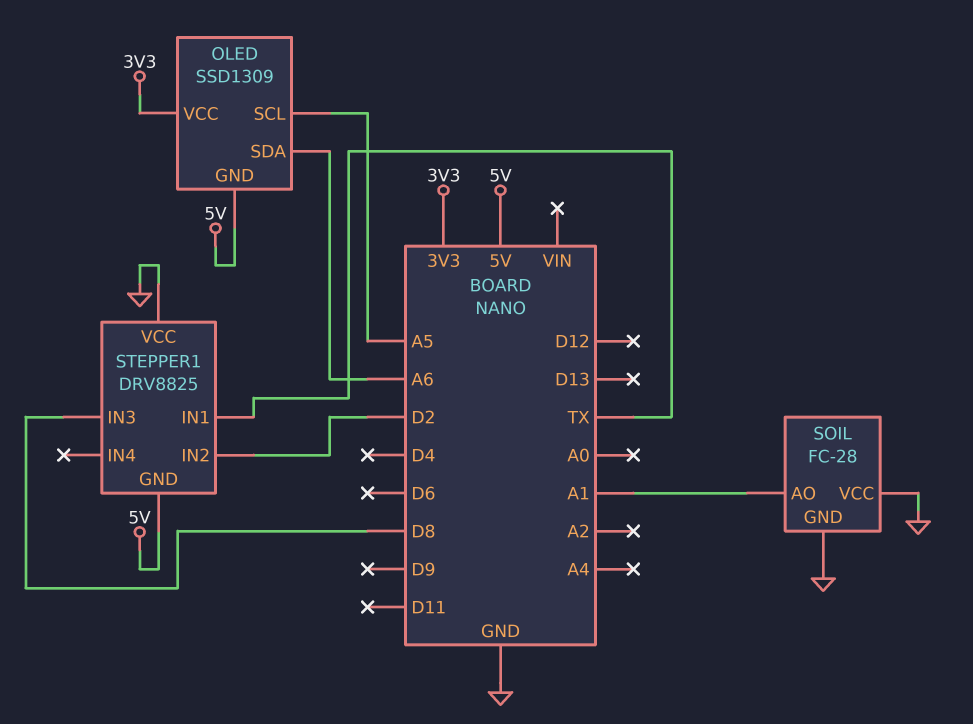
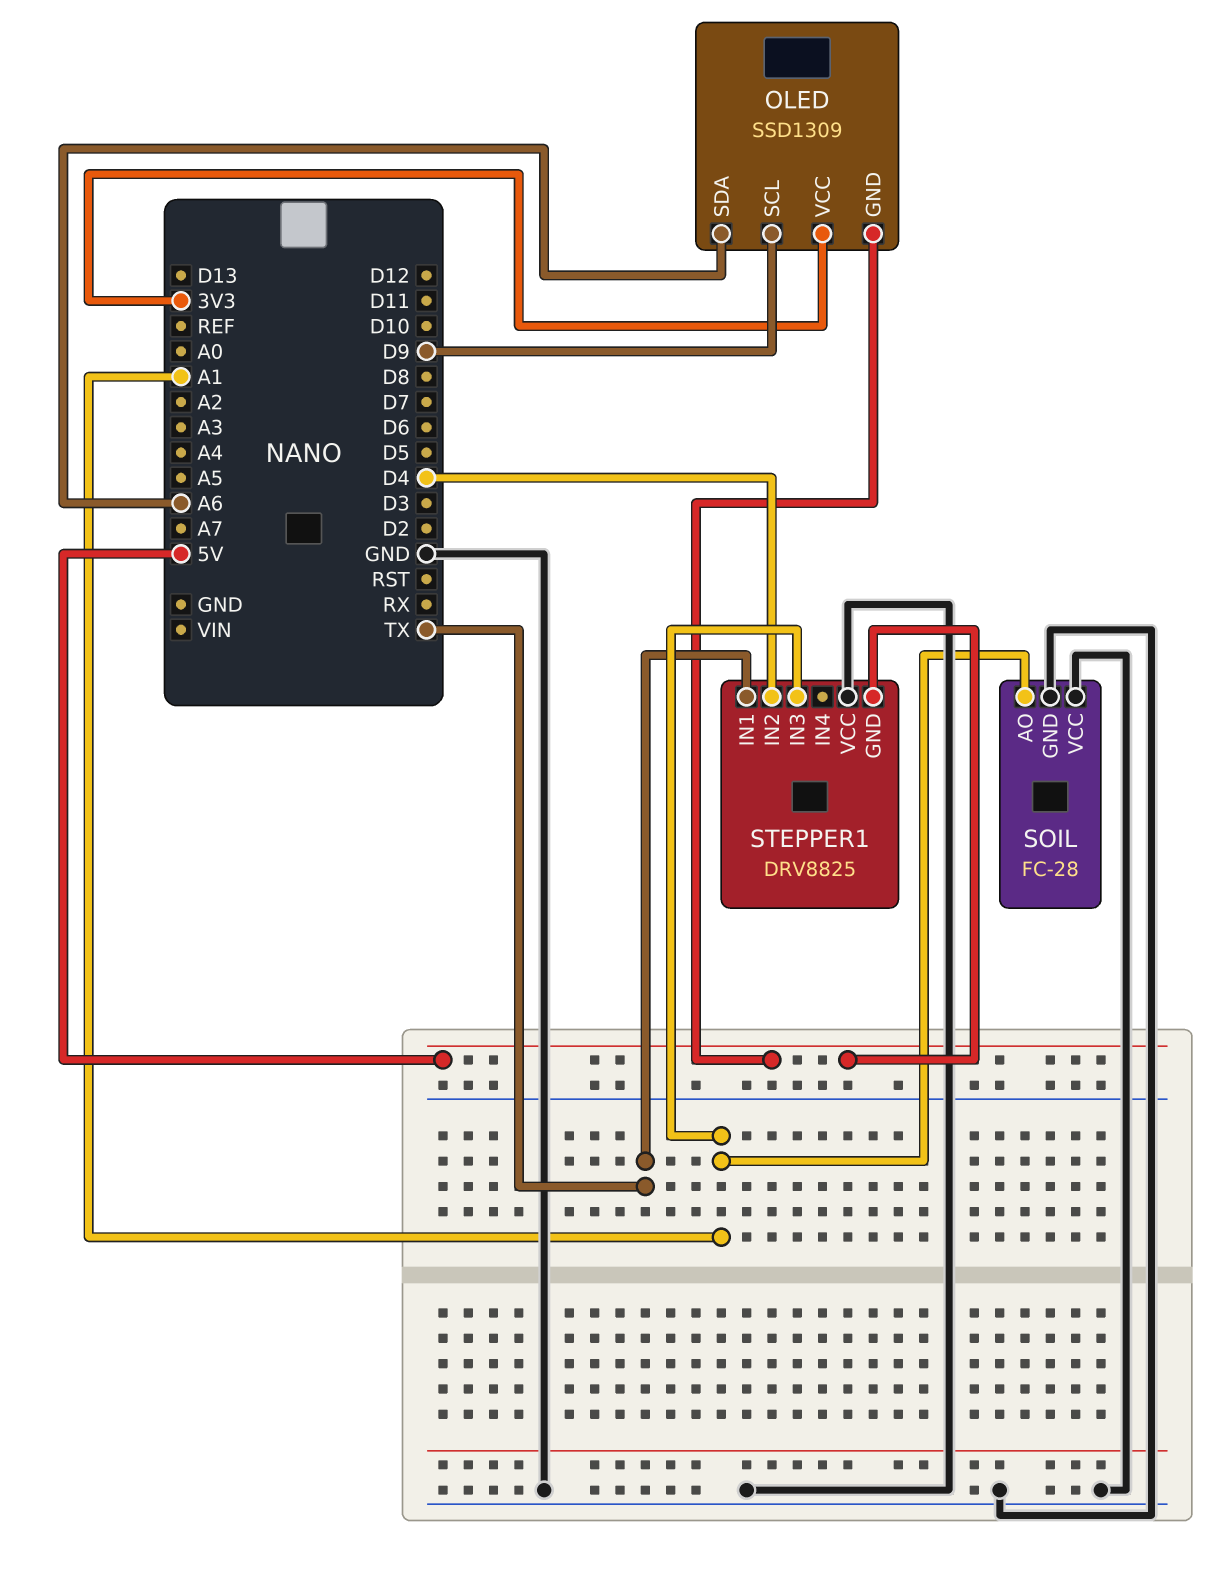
OLED pin SCL: A5 -> D9
STEPPER1 pin IN2: D2 -> D4
STEPPER1 pin IN3: D8 -> A1

